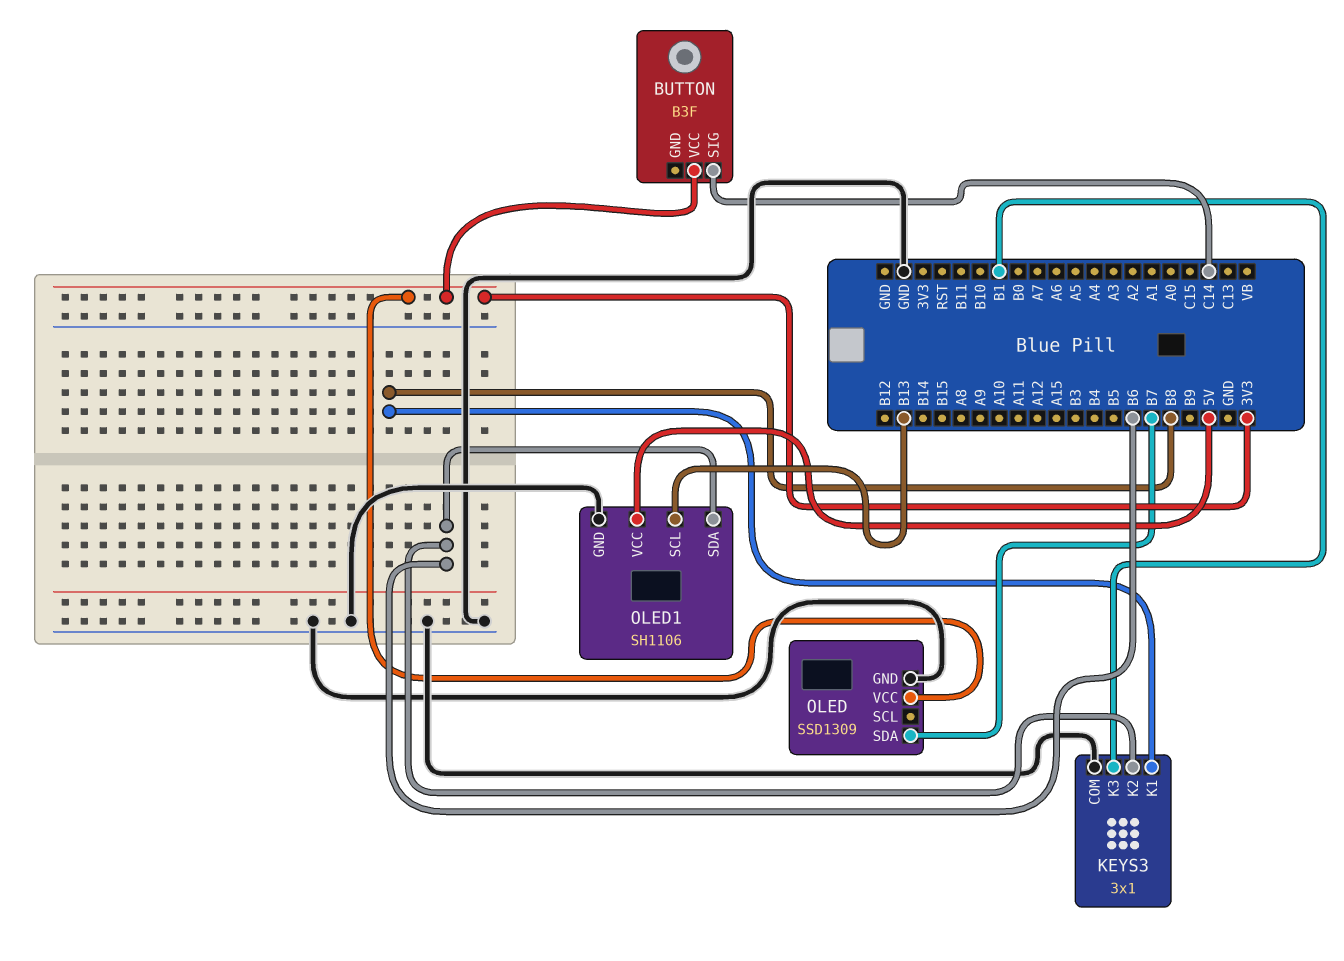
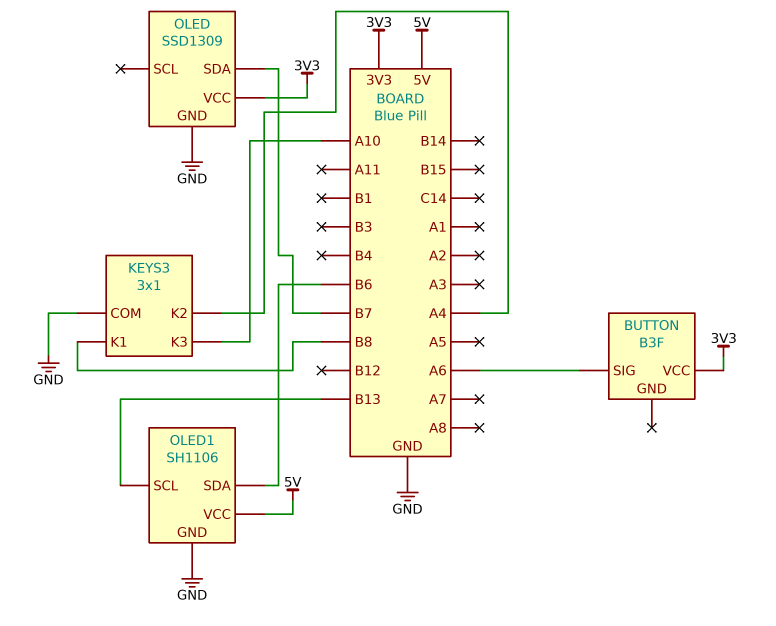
BUTTON pin SIG: C14 -> A6
KEYS3 pin K2: B6 -> A4
KEYS3 pin K3: B1 -> A10

